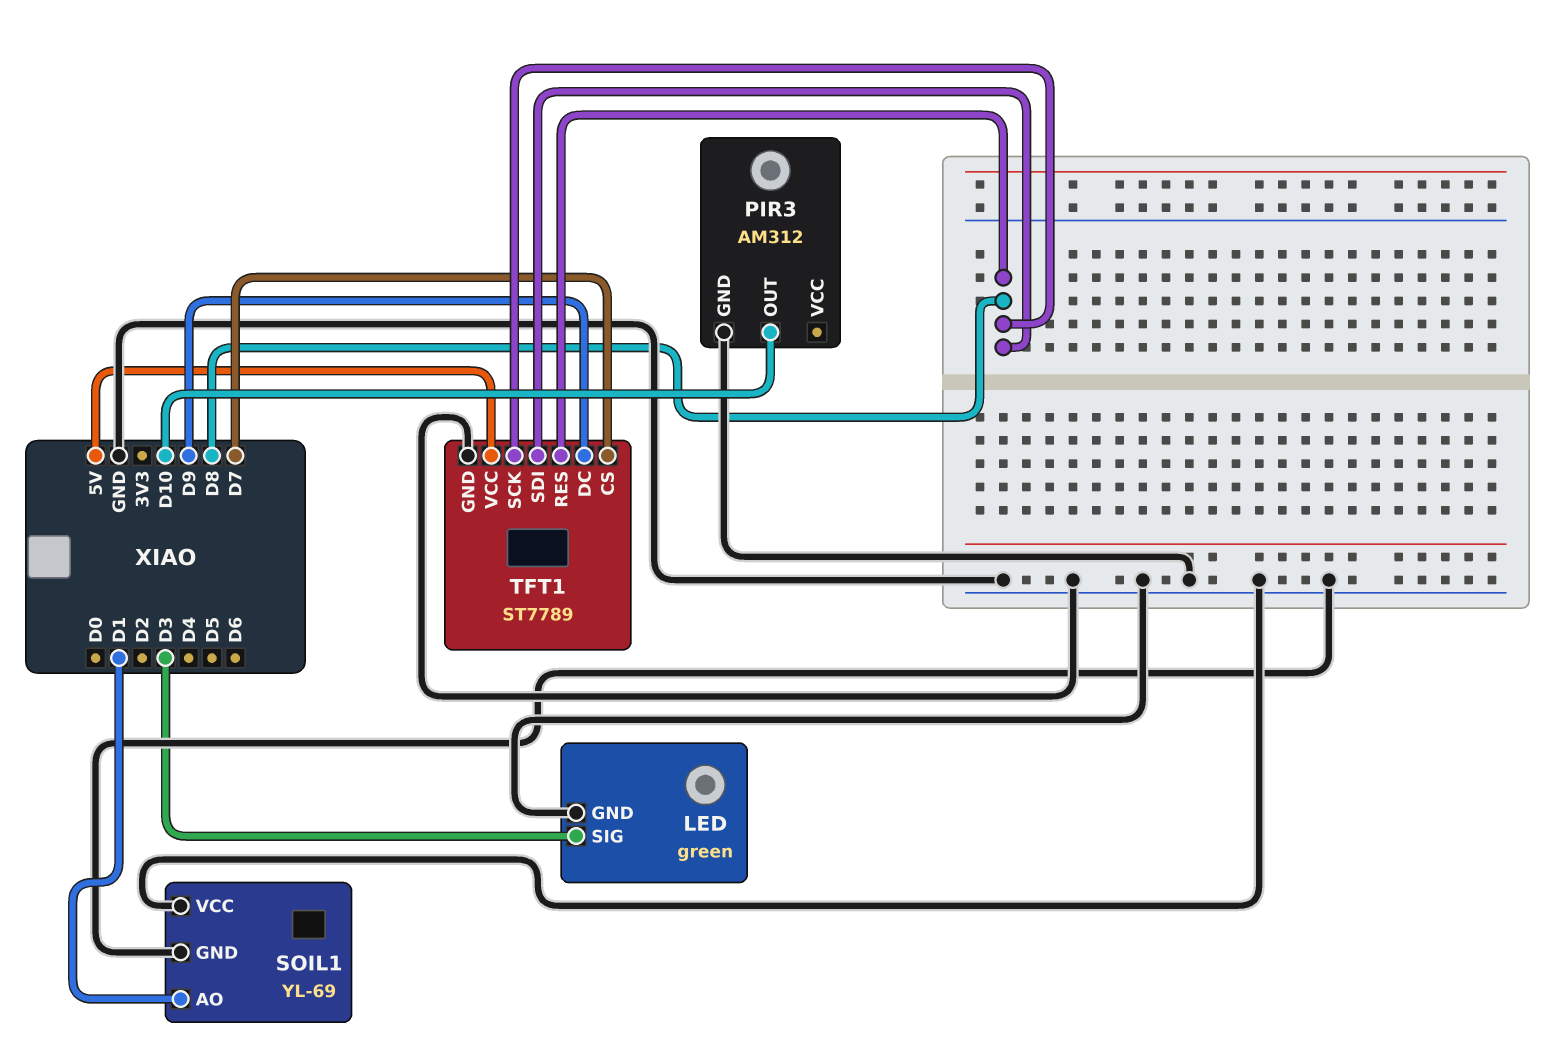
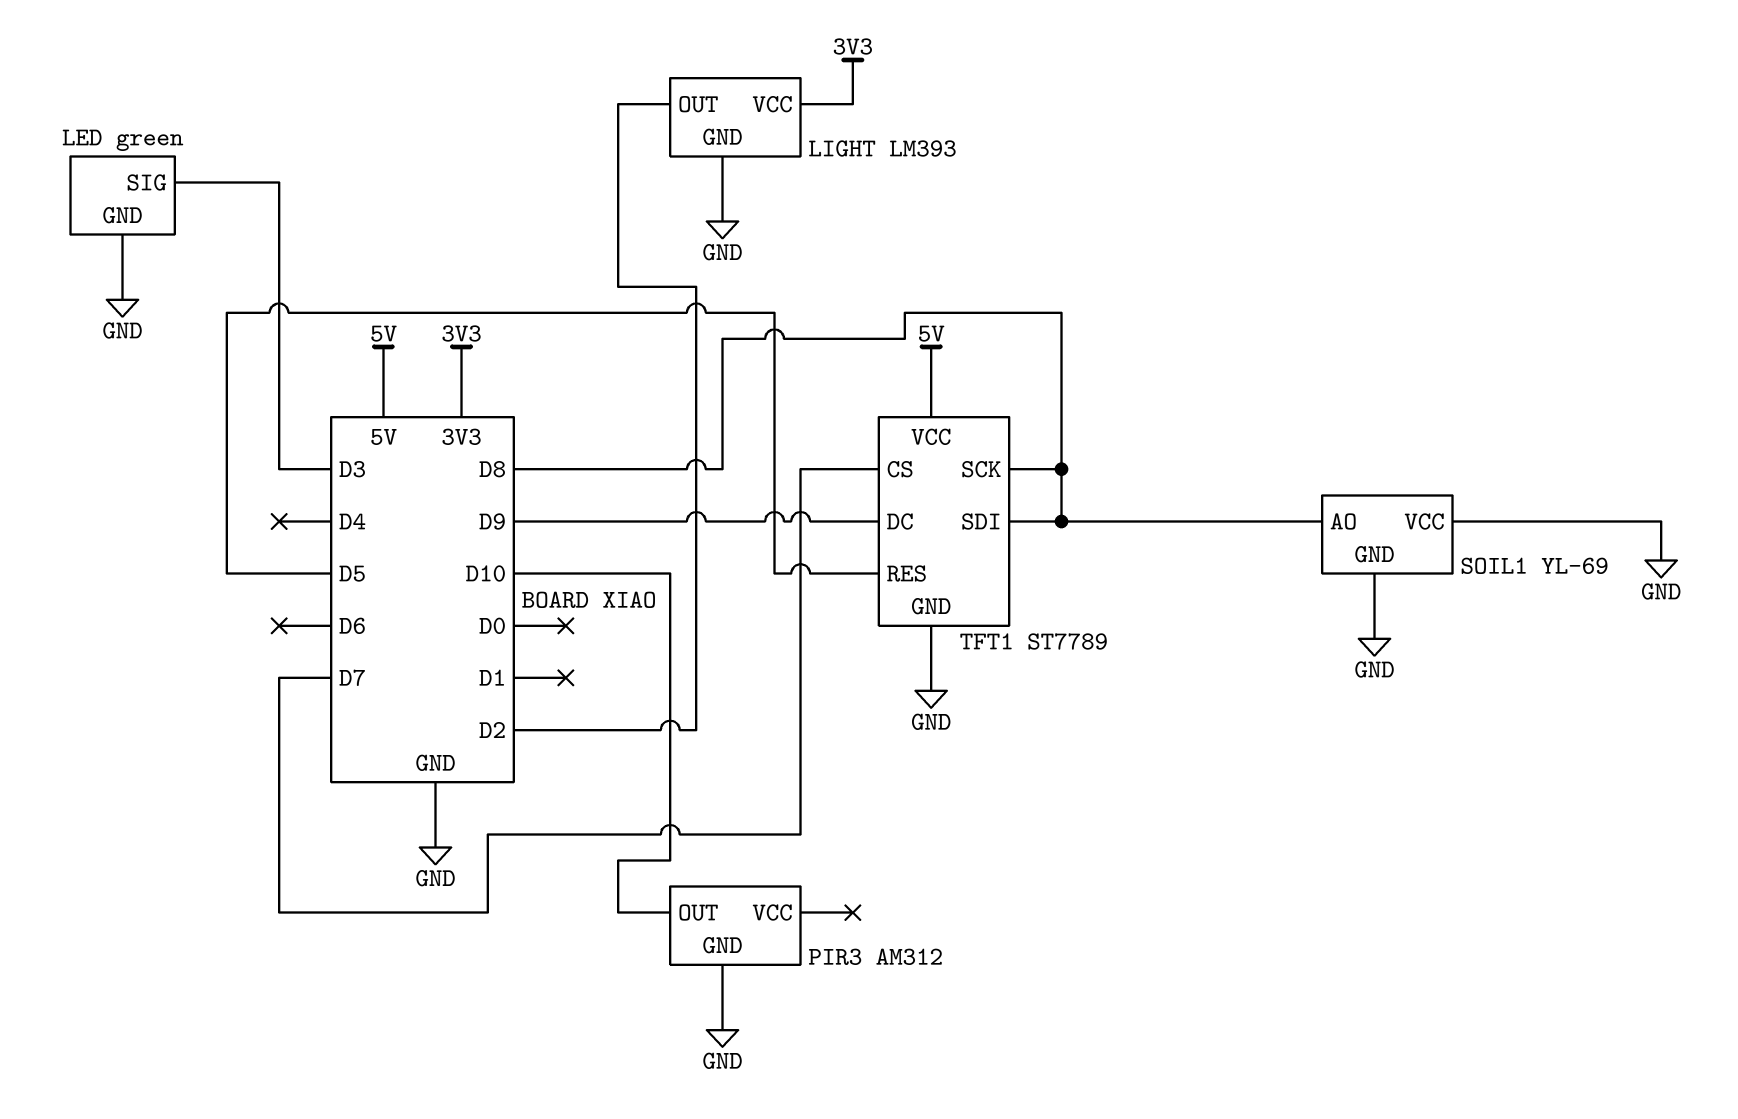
LIGHT: none -> LM393
LIGHT pin GND: none -> GND
LIGHT pin OUT: none -> D2
LIGHT pin VCC: none -> 3V3
SOIL1 pin AO: D1 -> D8
TFT1 pin RES: D8 -> D5

